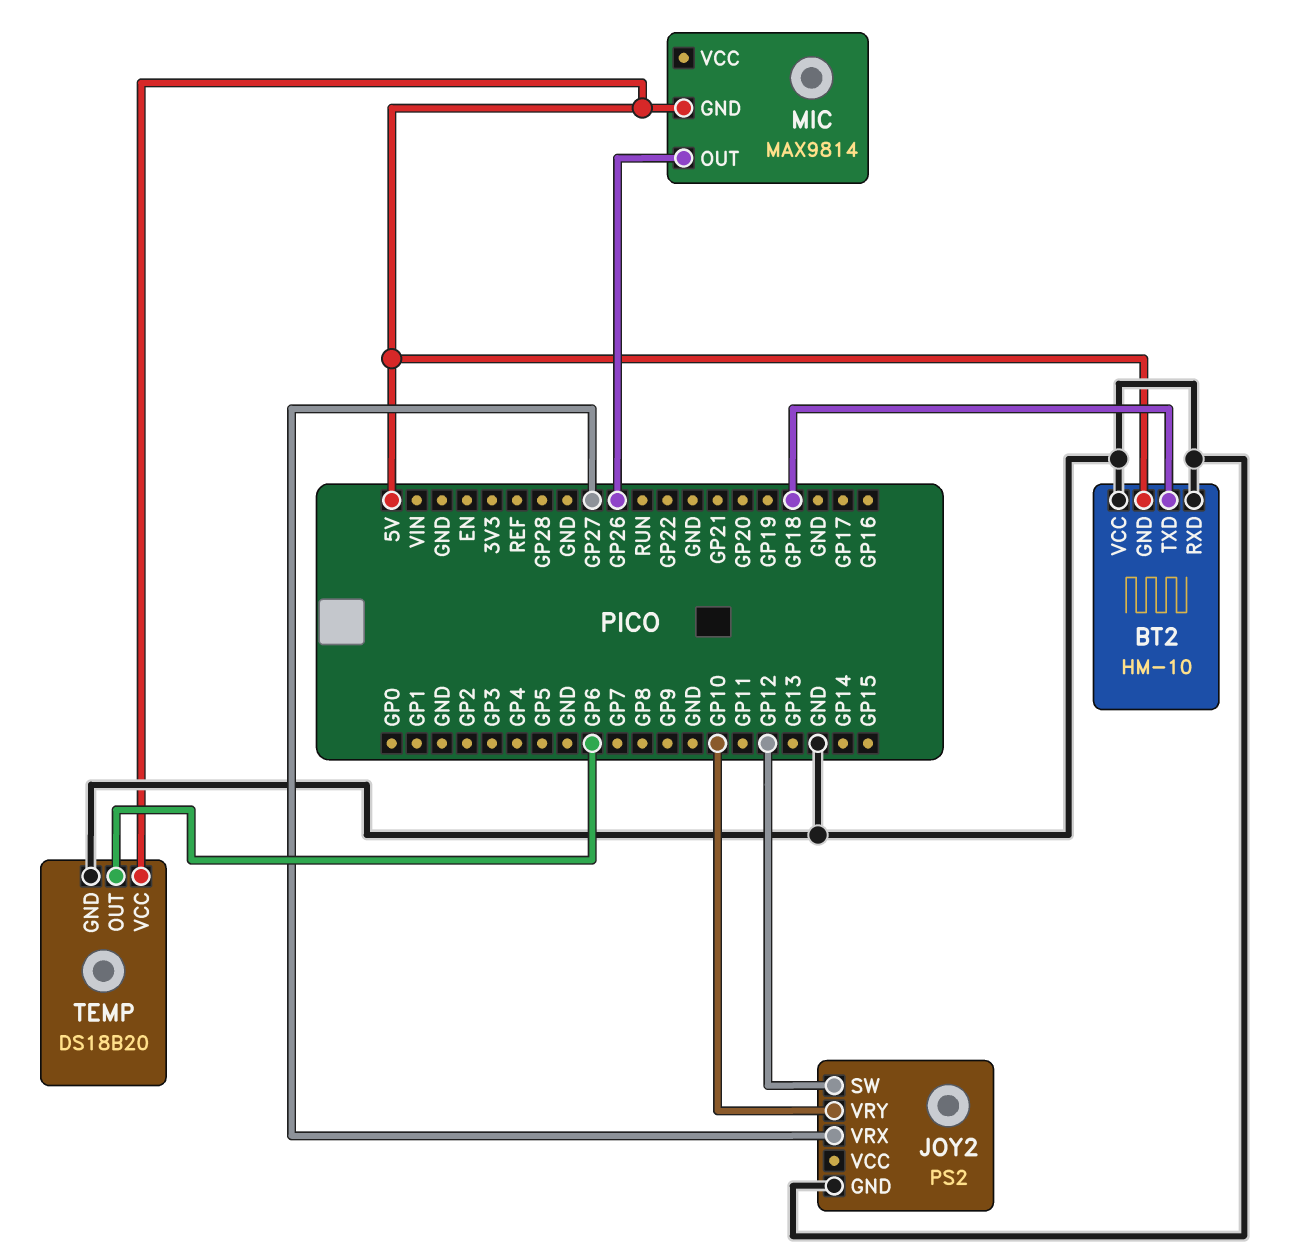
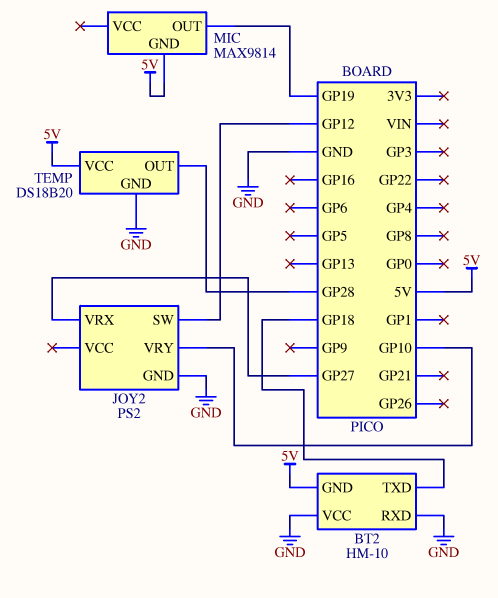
MIC pin OUT: GP26 -> GP19
TEMP pin OUT: GP6 -> GP28

